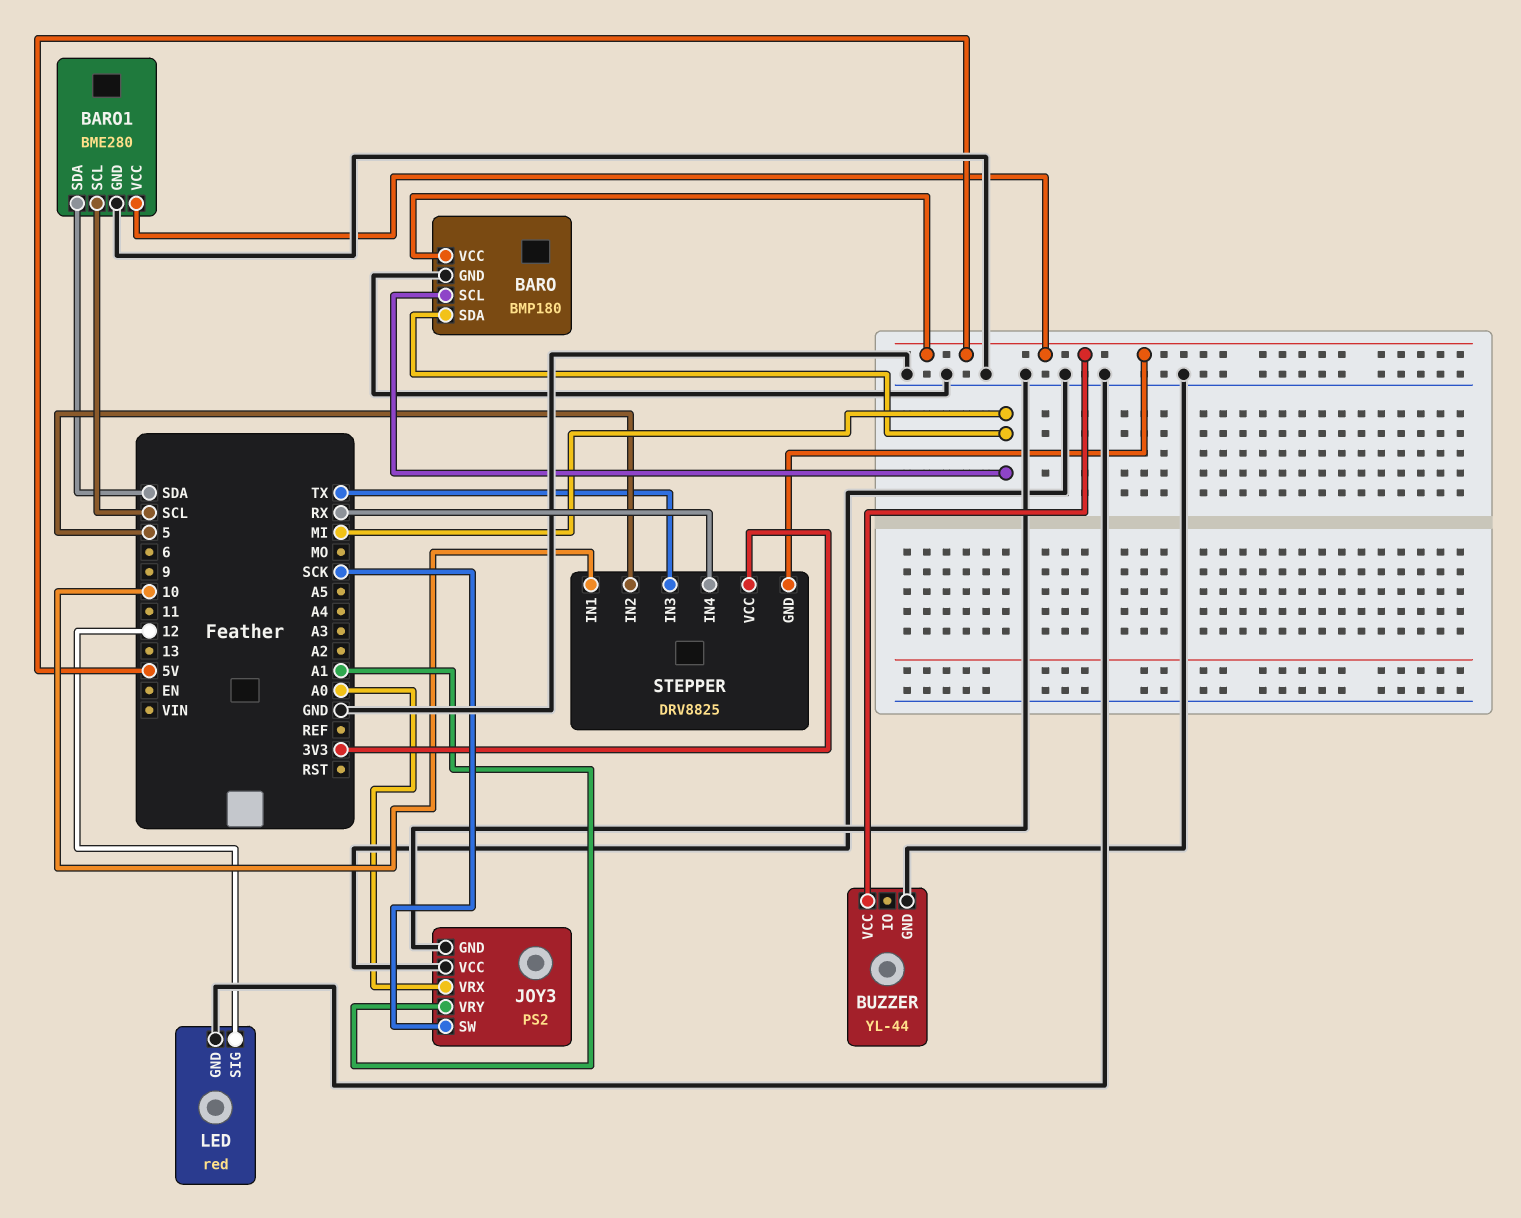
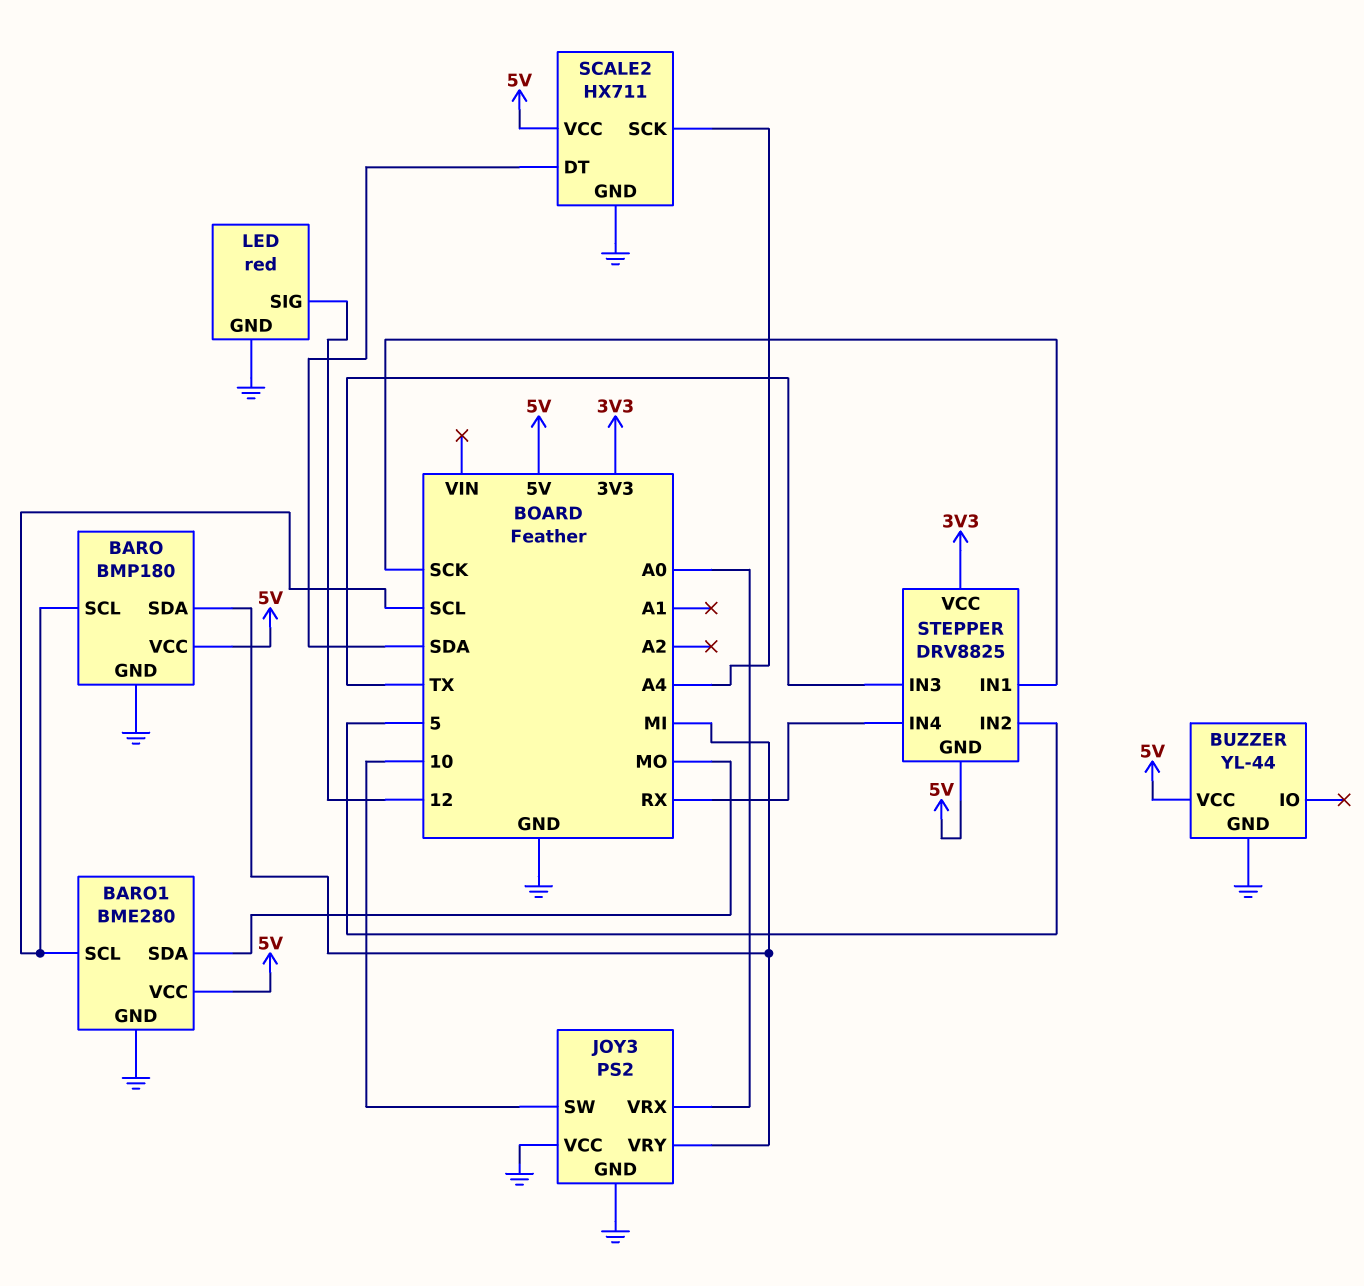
BARO pin SCL: MI -> SCL
BARO1 pin SDA: SDA -> MO
JOY3 pin SW: SCK -> 10
JOY3 pin VRY: A1 -> MI
SCALE2: none -> HX711
SCALE2 pin DT: none -> SDA
SCALE2 pin GND: none -> GND
SCALE2 pin SCK: none -> A4
SCALE2 pin VCC: none -> 5V
STEPPER pin IN1: 10 -> SCK

